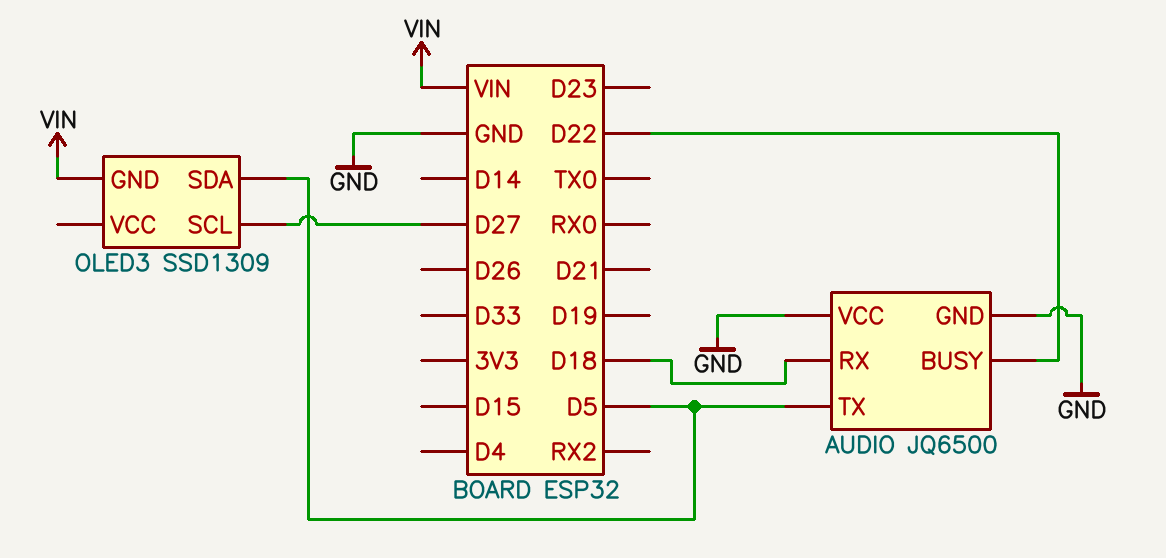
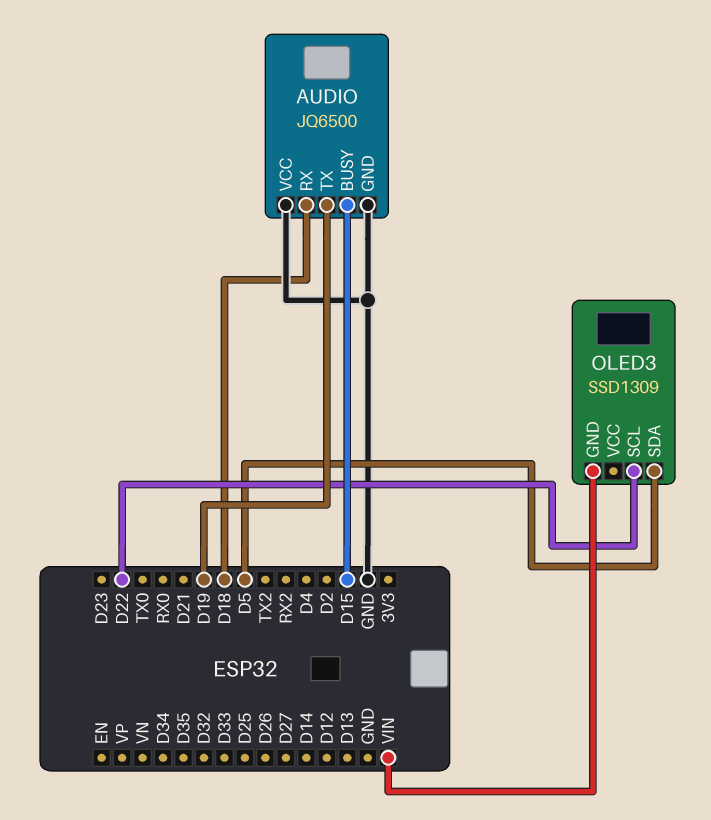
AUDIO pin BUSY: D22 -> D15
AUDIO pin TX: D5 -> D19
OLED3 pin SCL: D27 -> D22

